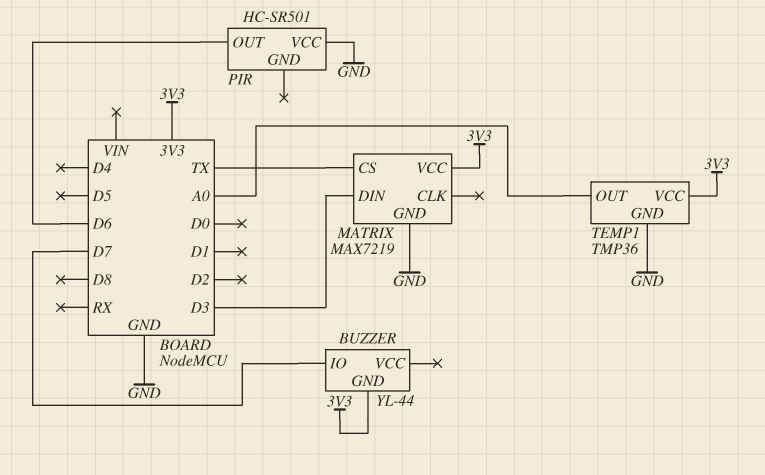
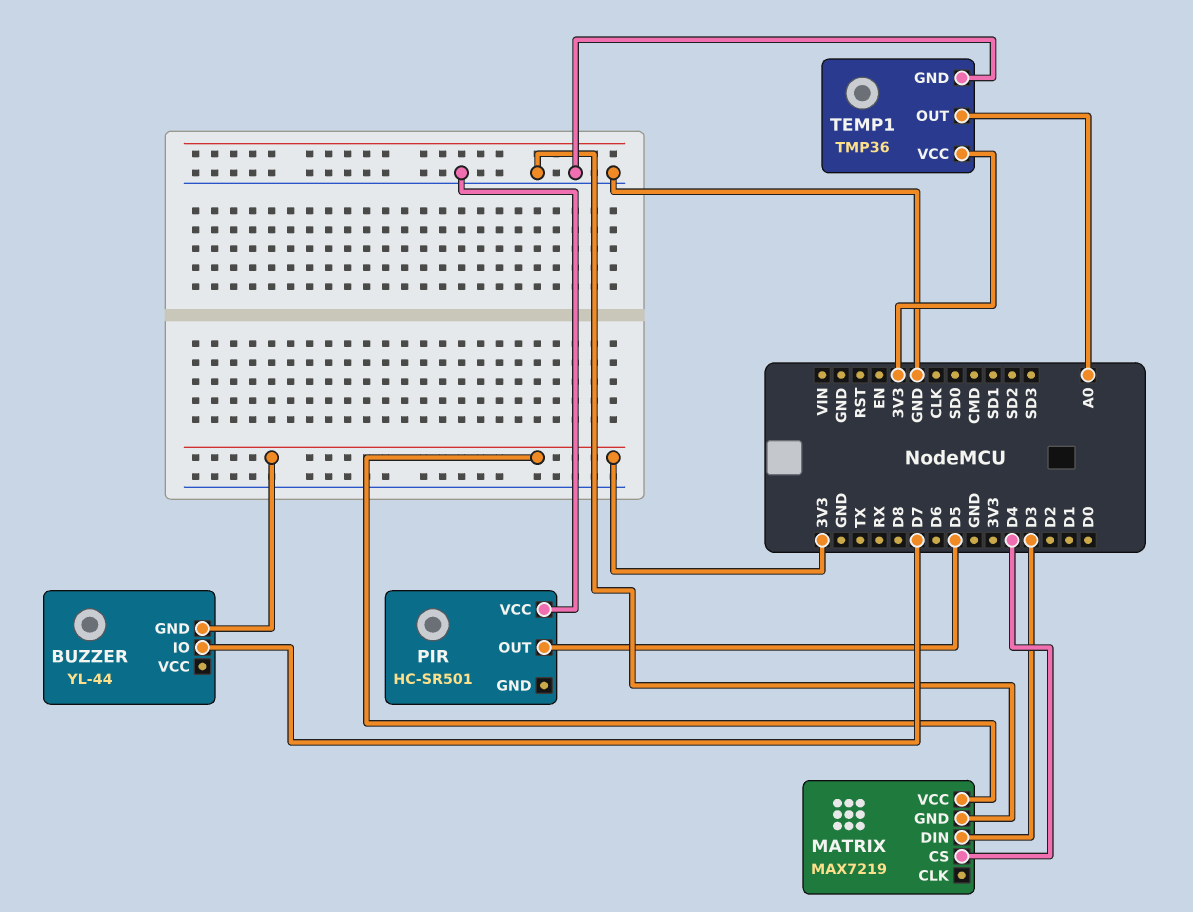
MATRIX pin CS: TX -> D4
PIR pin OUT: D6 -> D5

